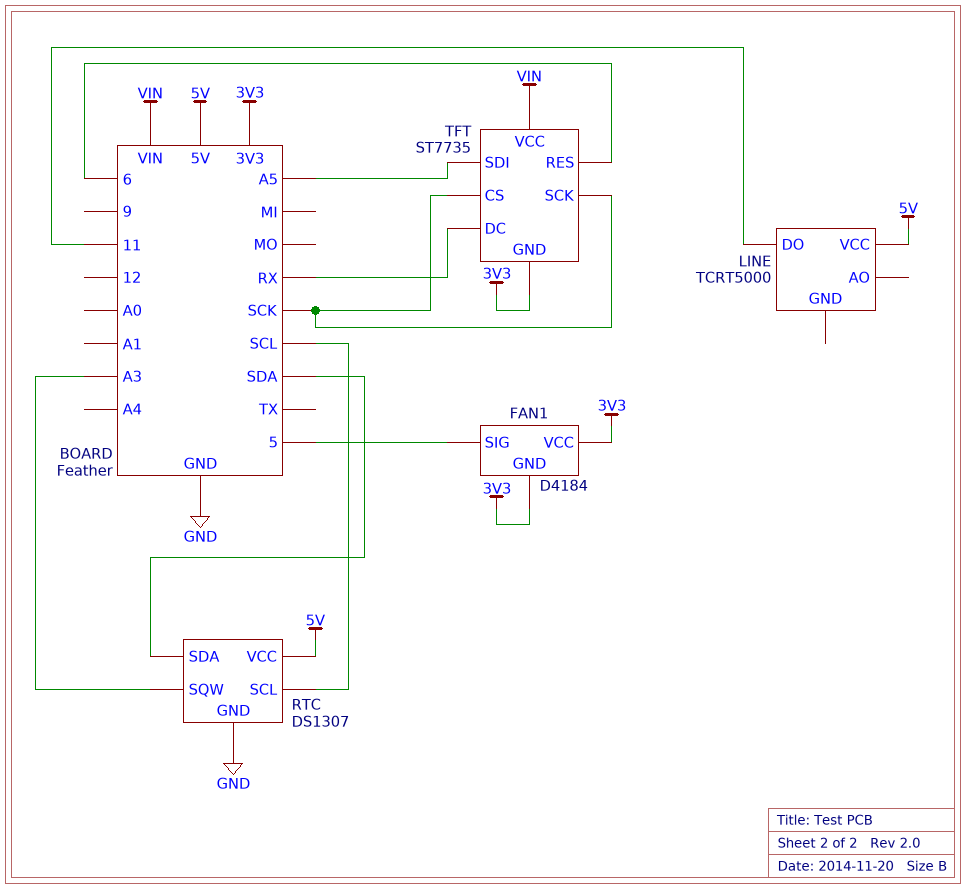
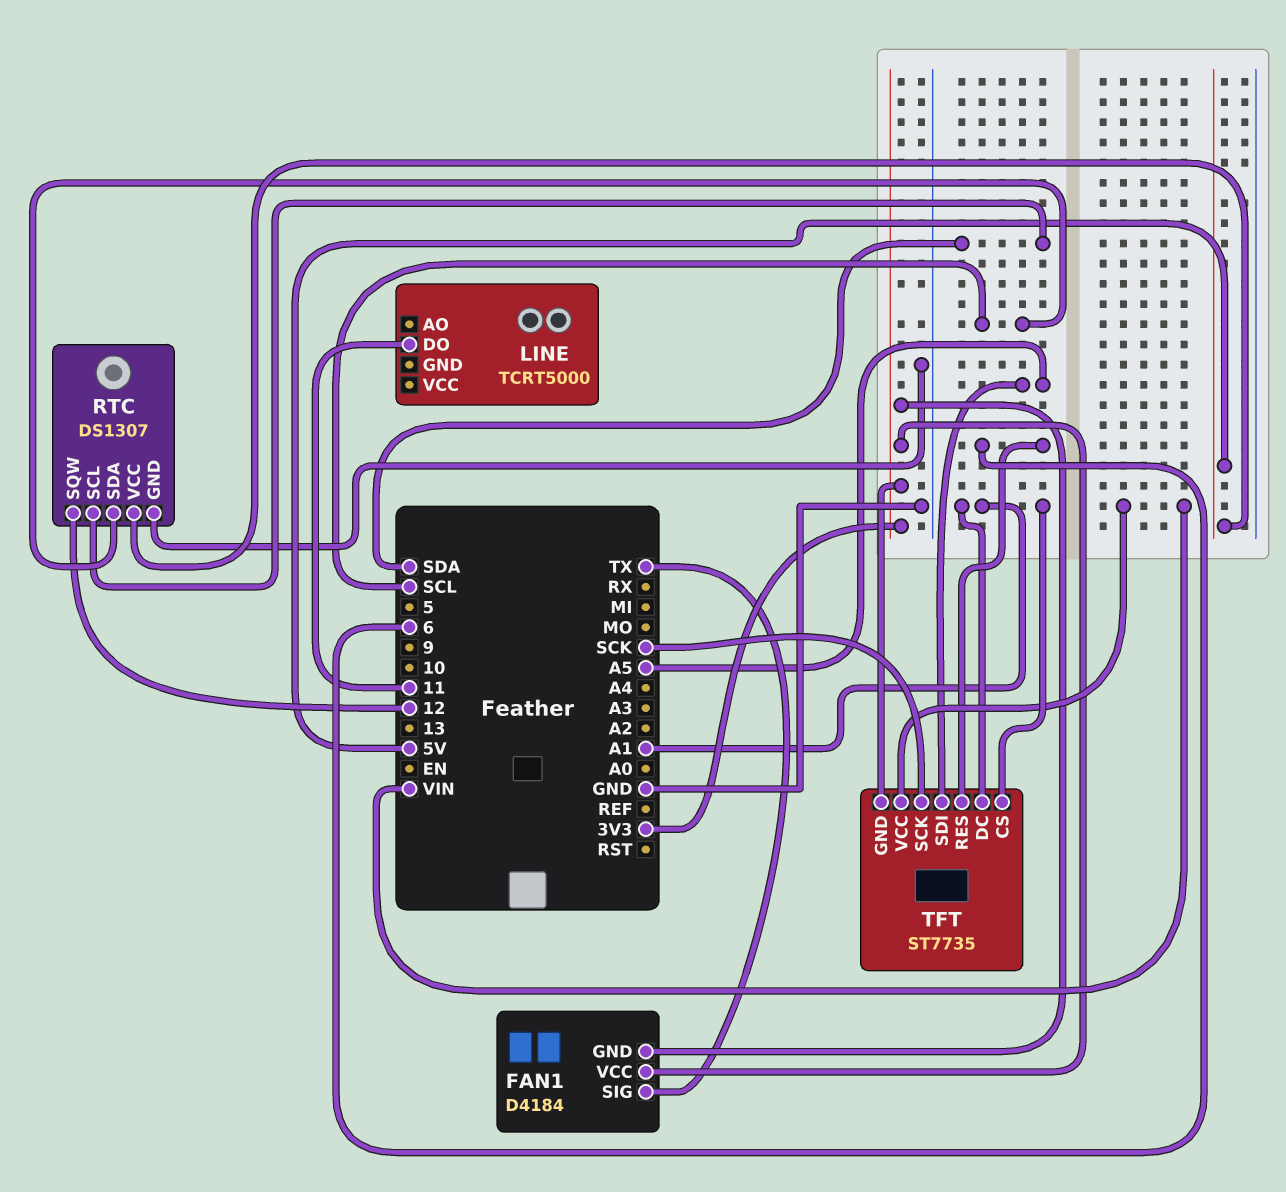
FAN1 pin SIG: 5 -> TX
LINE pin VCC: 5V -> none
RTC pin SCL: SCL -> SDA
RTC pin SDA: SDA -> SCL
RTC pin SQW: A3 -> 12
TFT pin CS: SCK -> A1
TFT pin DC: RX -> A1

